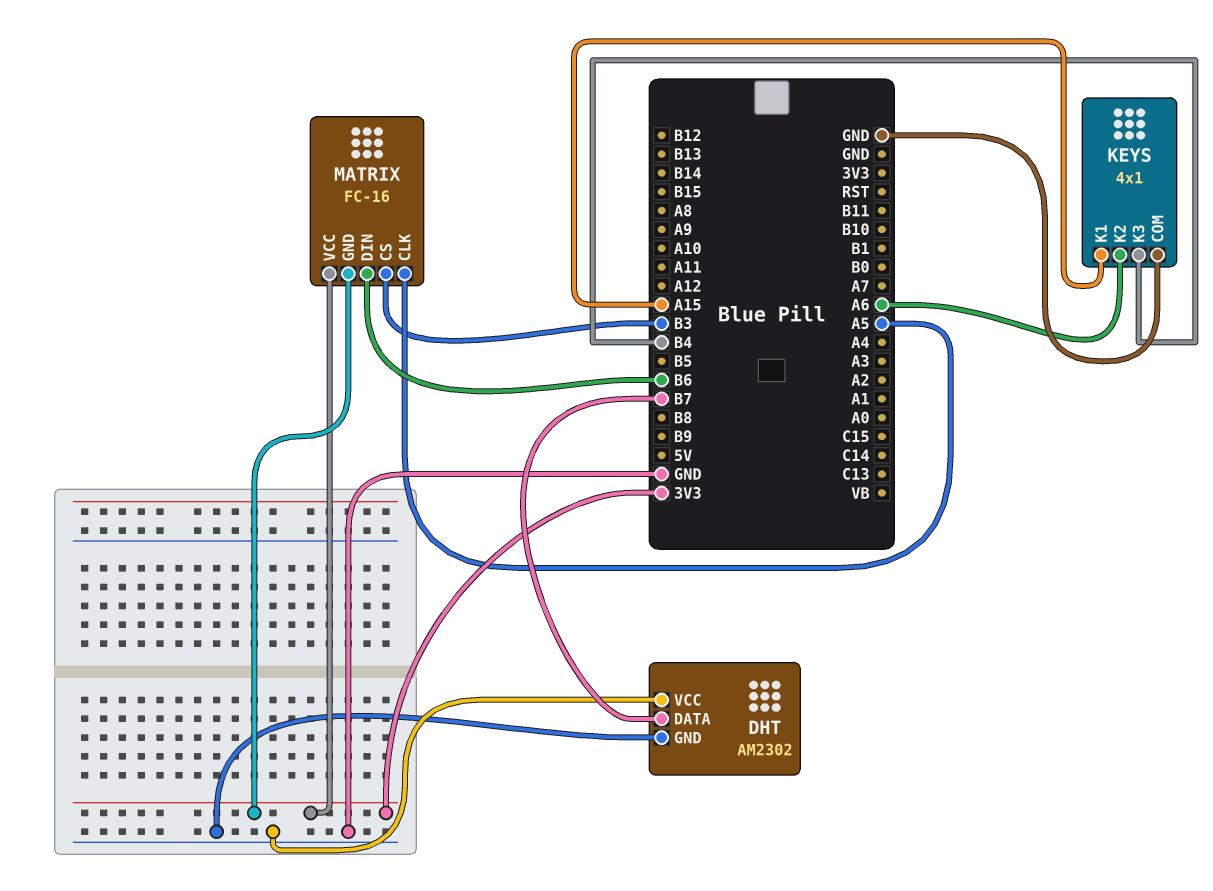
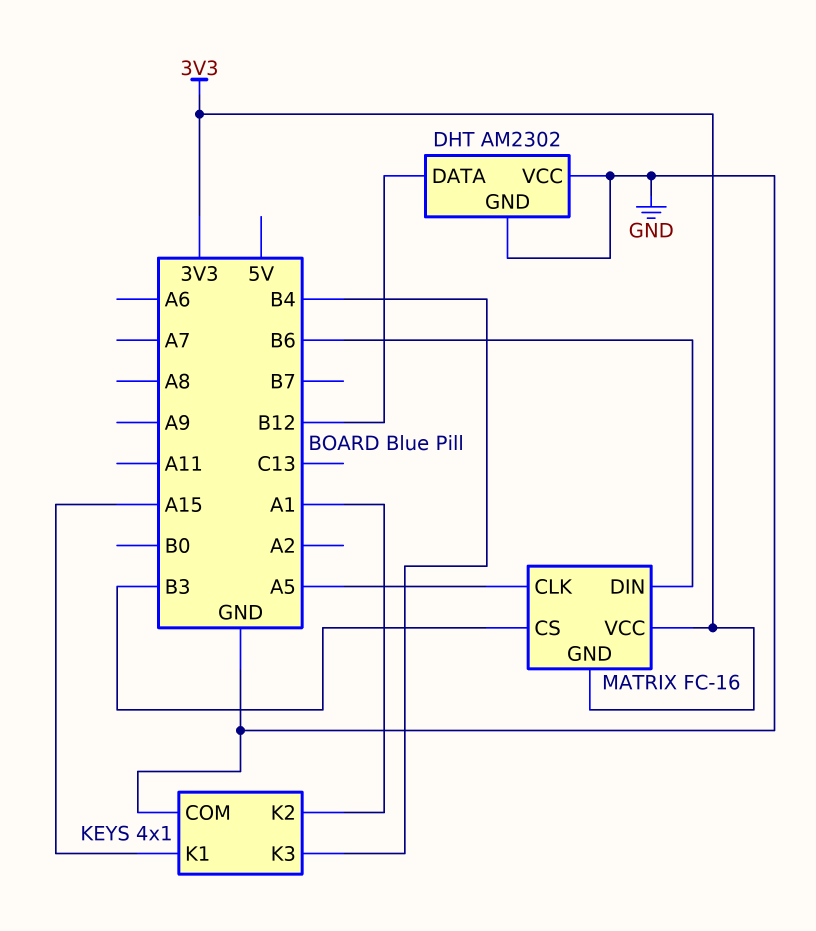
DHT pin DATA: B7 -> B12
KEYS pin K2: A6 -> A1

